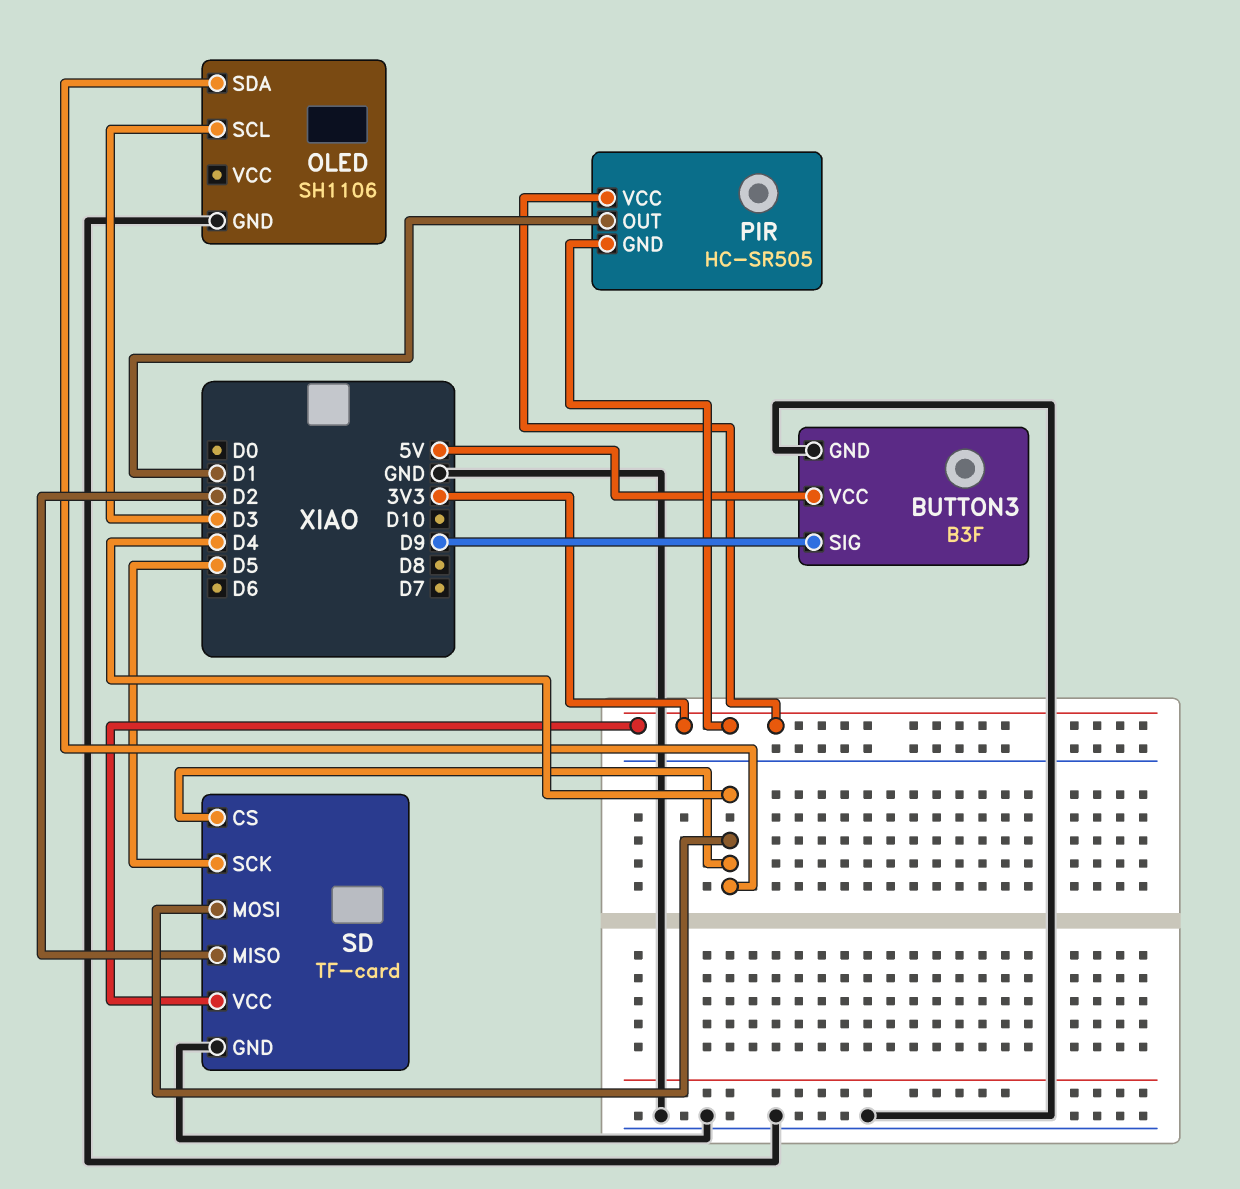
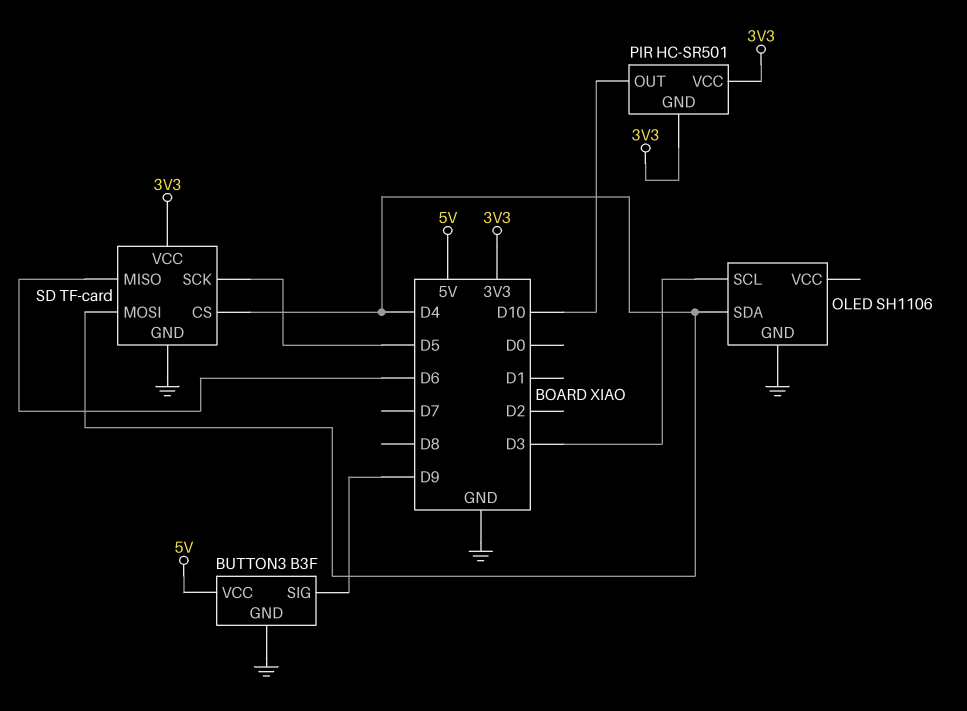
PIR: HC-SR505 -> HC-SR501
PIR pin OUT: D1 -> D10
SD pin MISO: D2 -> D6

